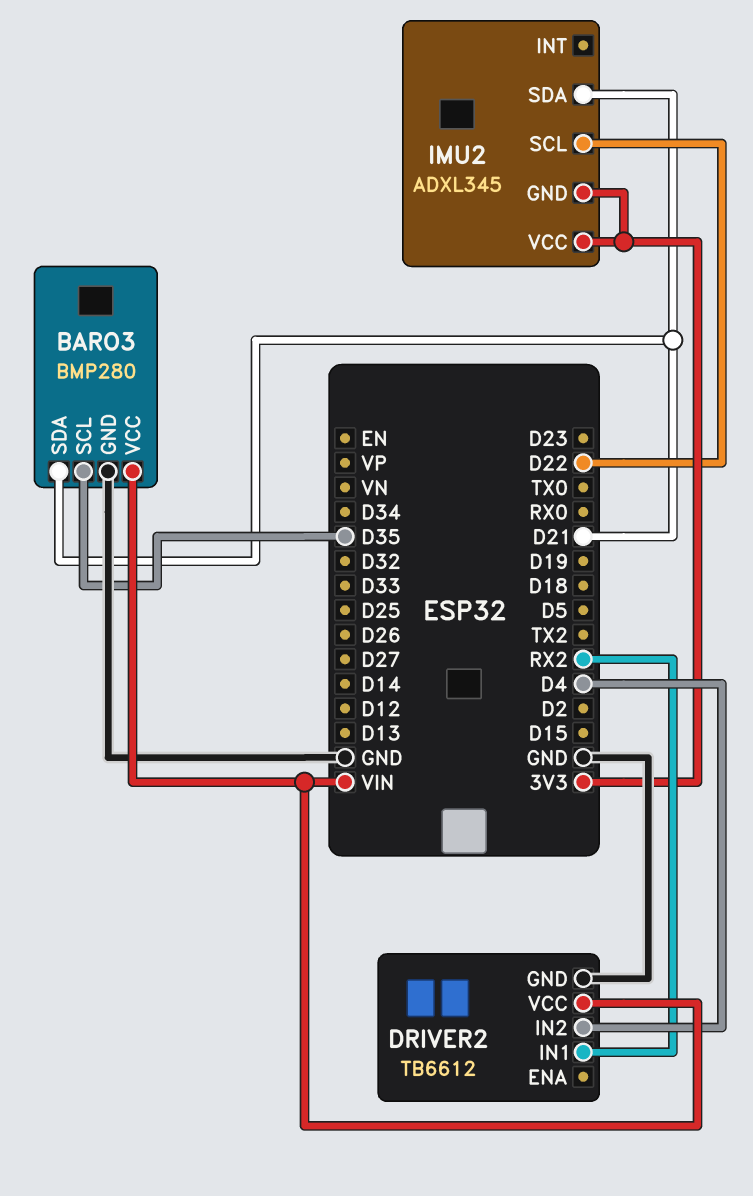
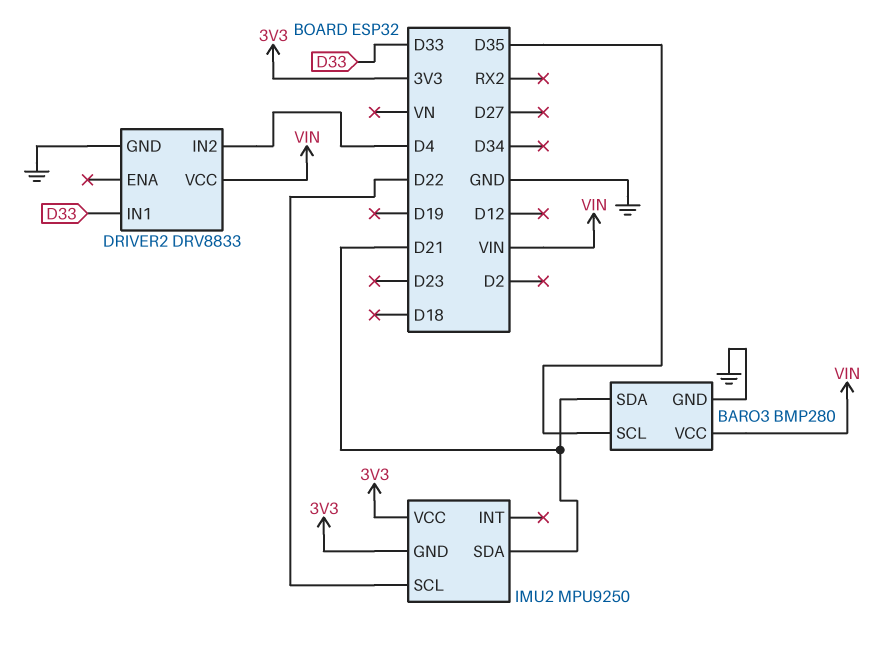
DRIVER2: TB6612 -> DRV8833
DRIVER2 pin IN1: RX2 -> D33
IMU2: ADXL345 -> MPU9250

